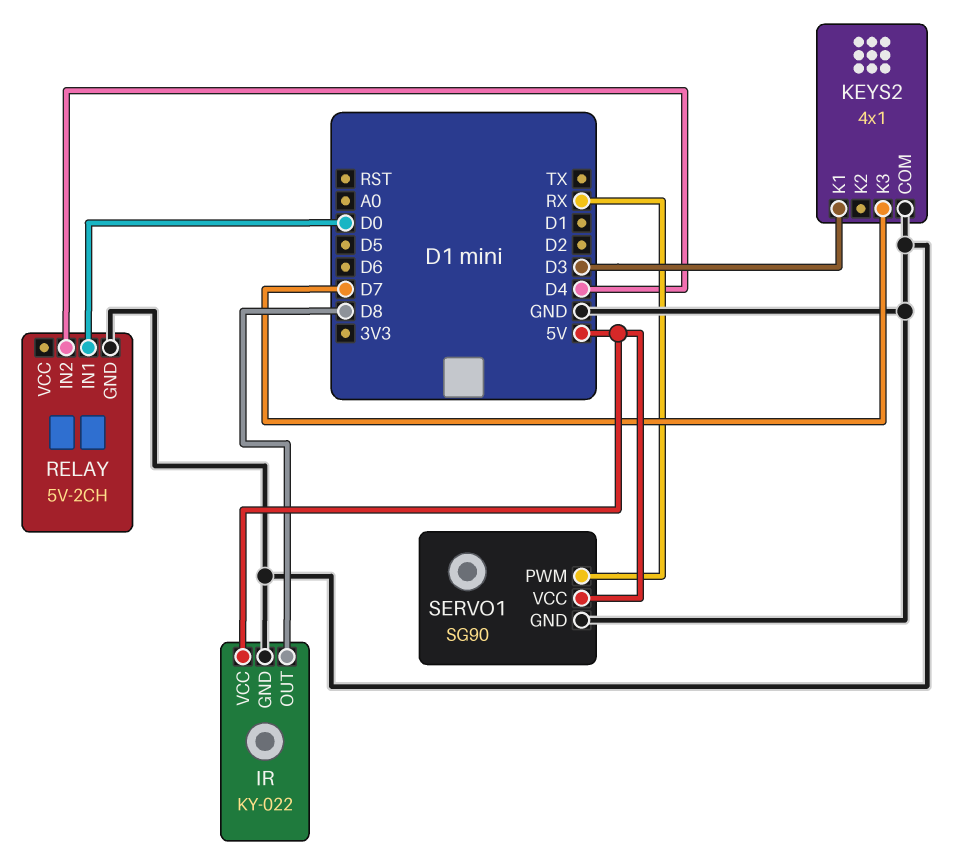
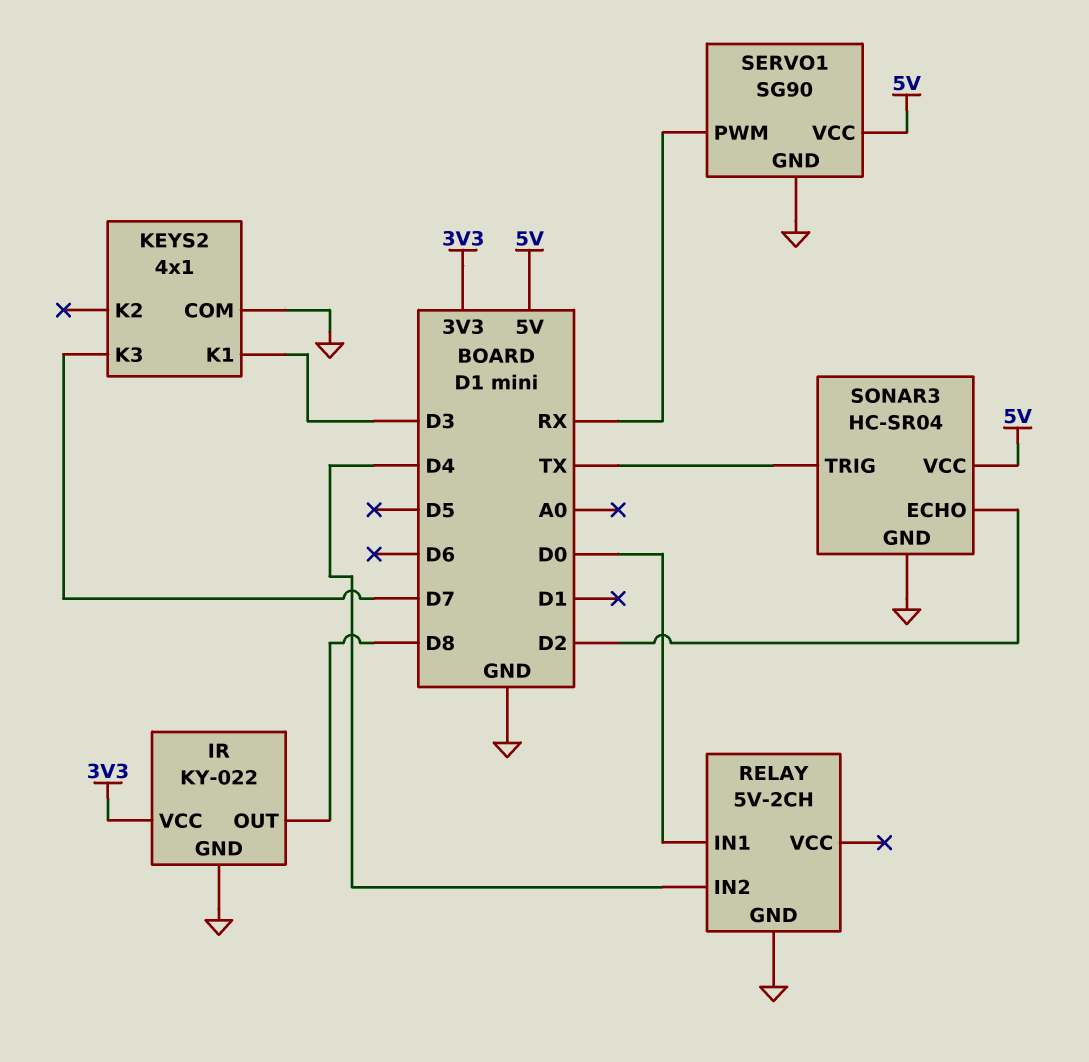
IR pin VCC: 5V -> 3V3
SONAR3: none -> HC-SR04
SONAR3 pin ECHO: none -> D2
SONAR3 pin GND: none -> GND
SONAR3 pin TRIG: none -> TX
SONAR3 pin VCC: none -> 5V

